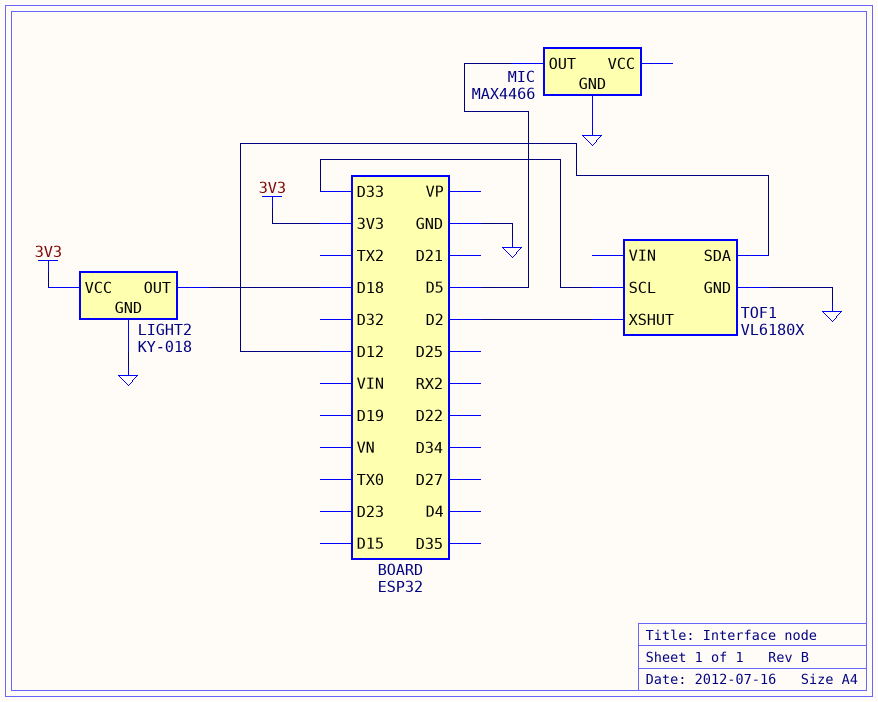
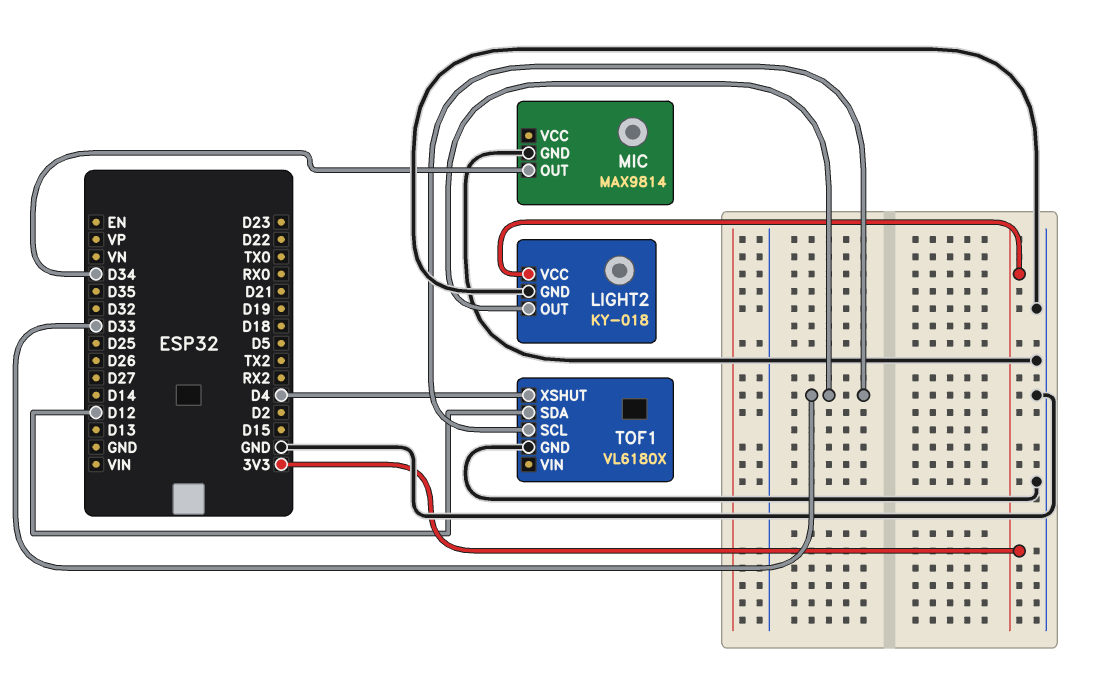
LIGHT2 pin OUT: D18 -> D33
MIC: MAX4466 -> MAX9814
MIC pin OUT: D5 -> D34
TOF1 pin XSHUT: D2 -> D4

